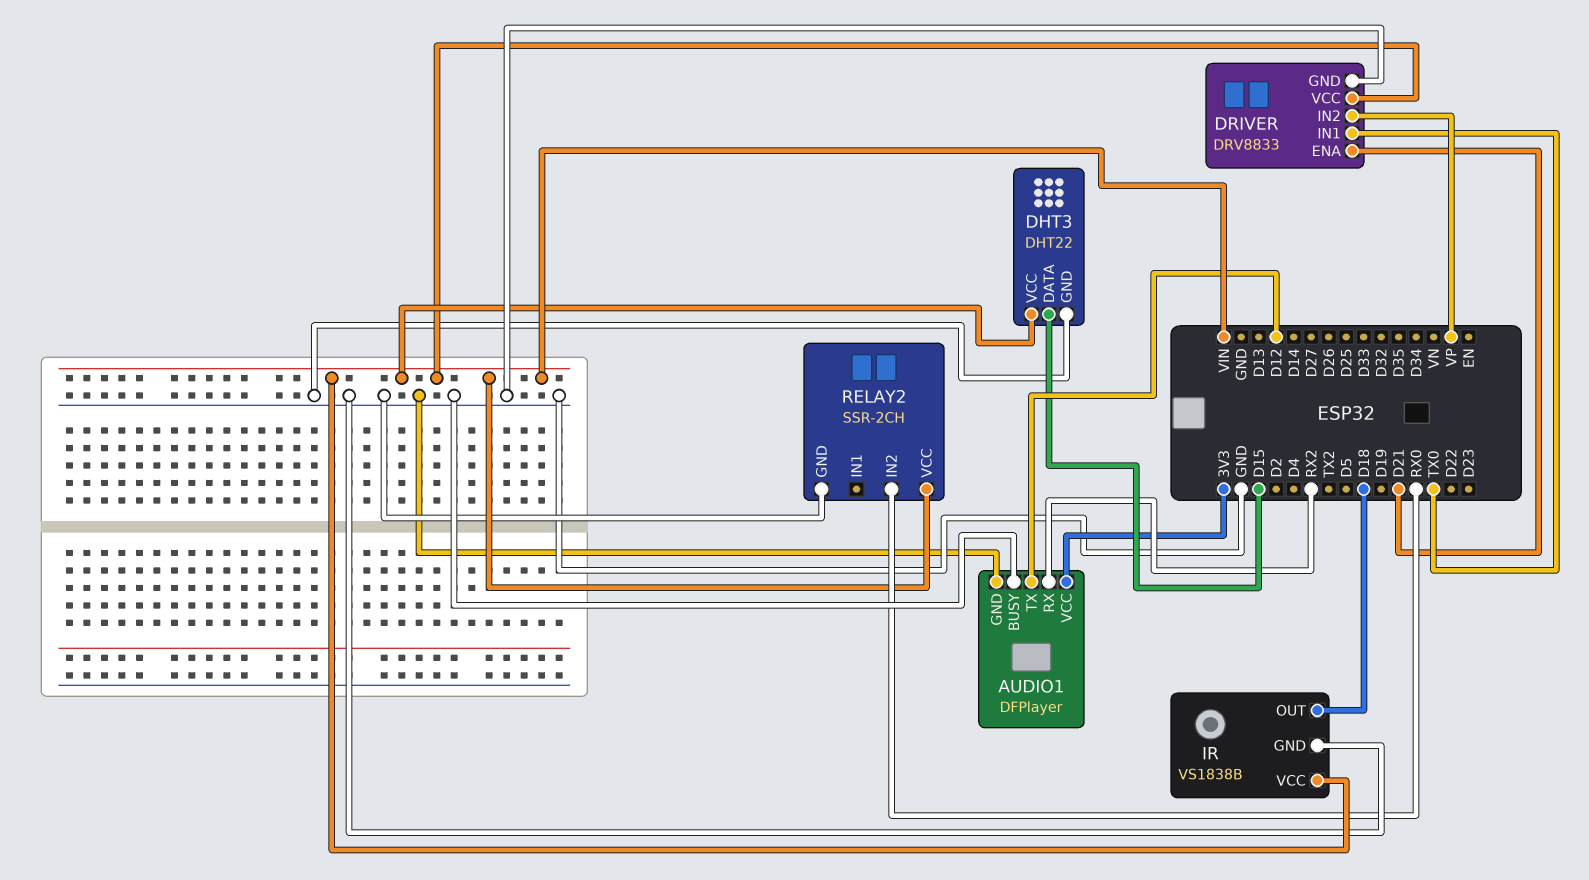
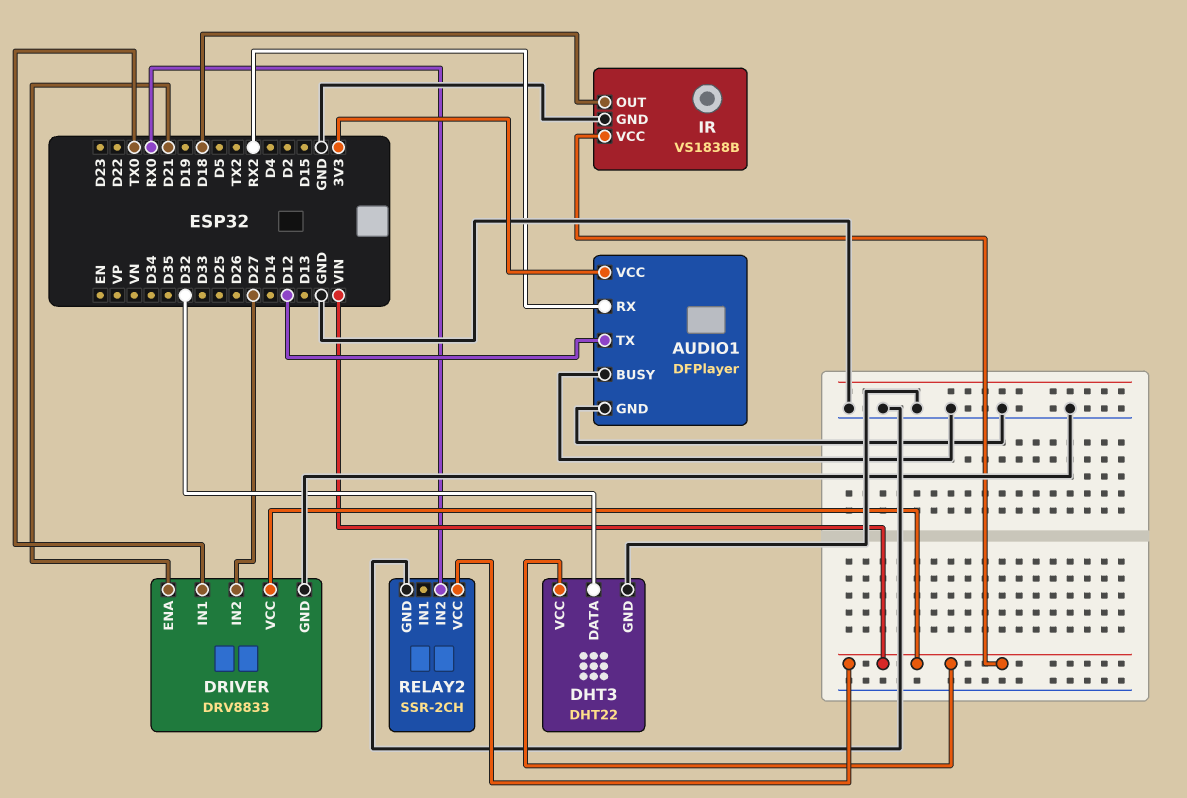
DHT3 pin DATA: D15 -> D32
DRIVER pin IN2: VP -> D27

